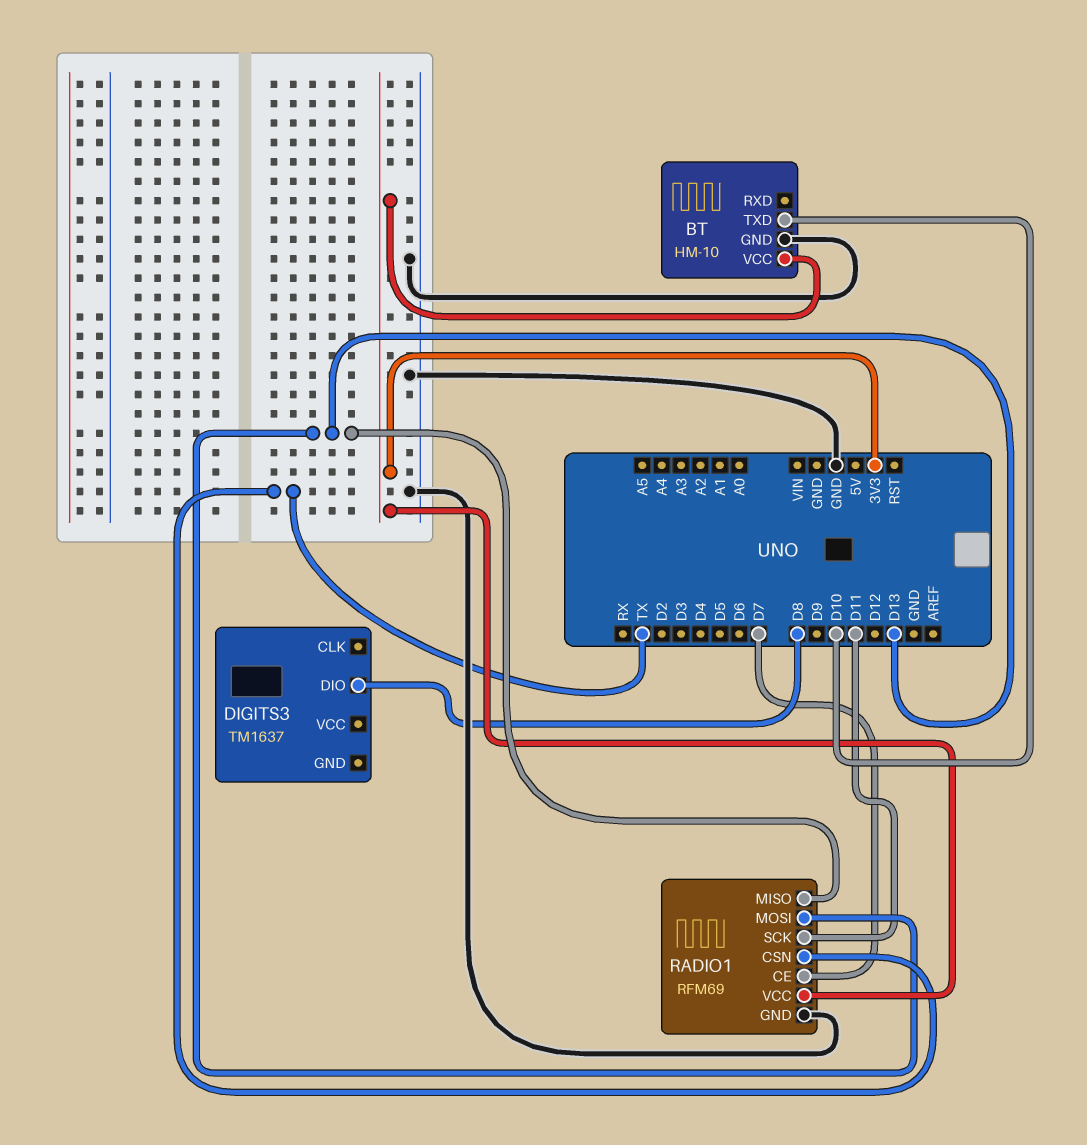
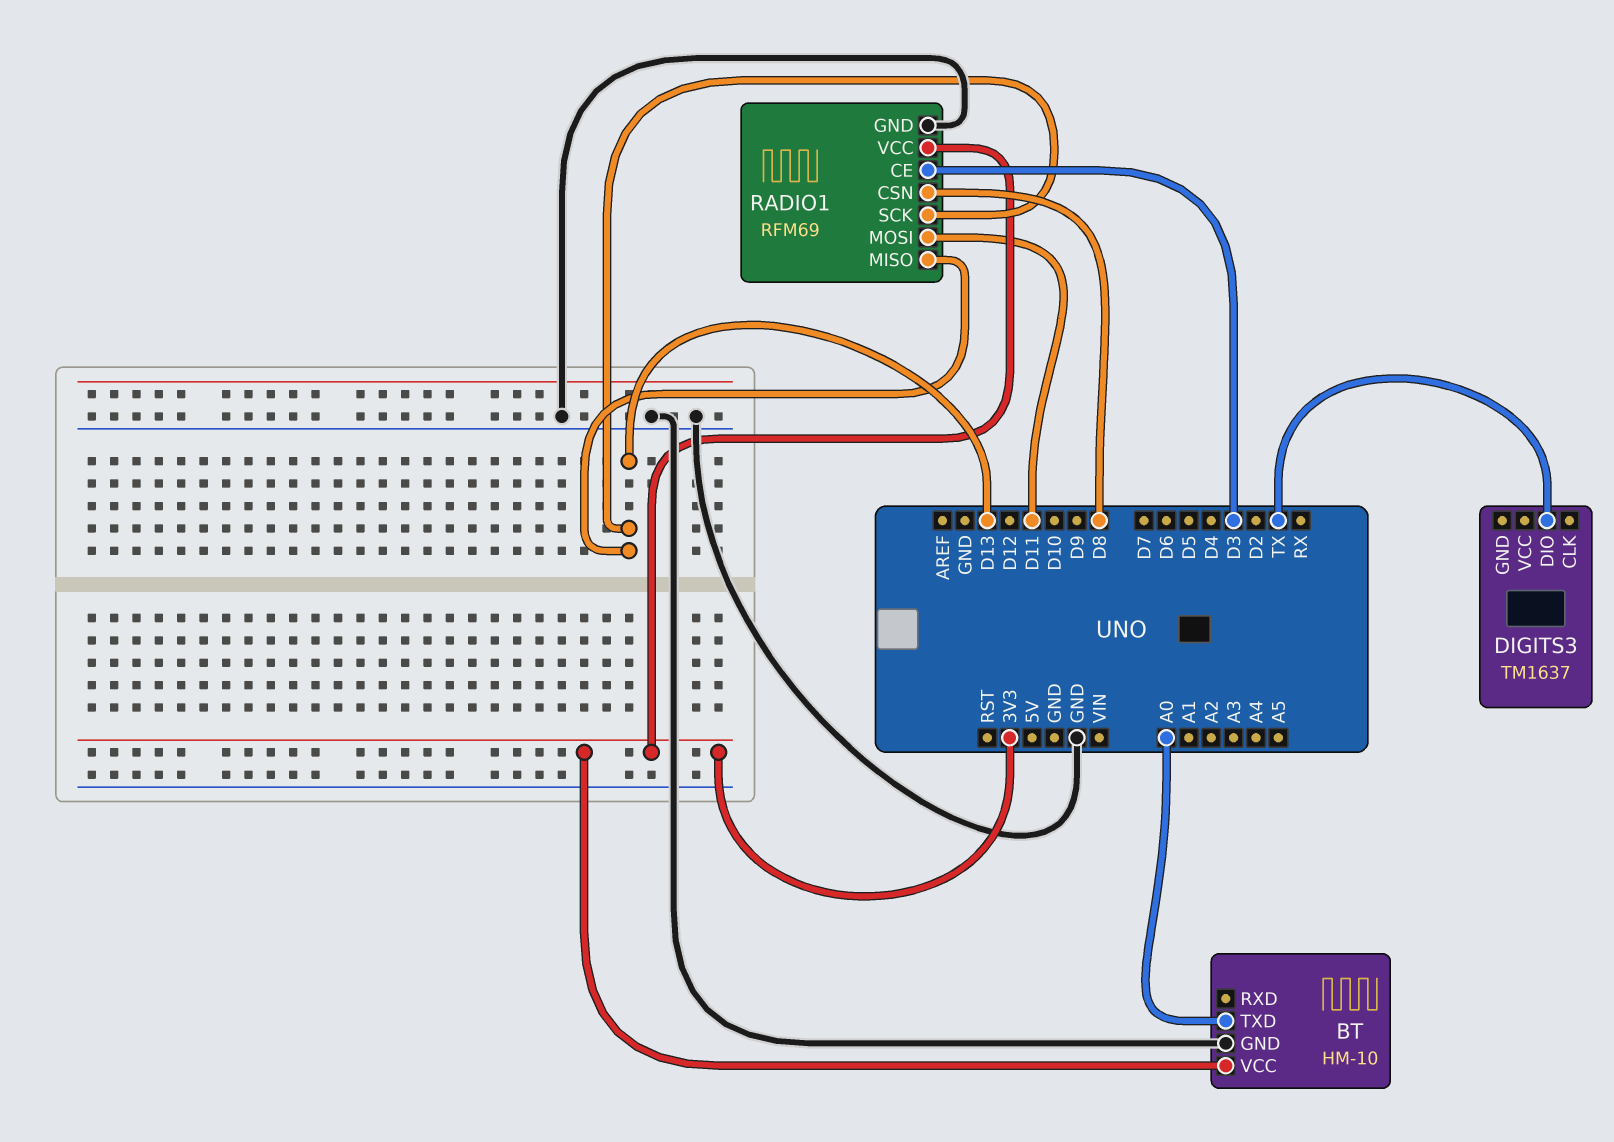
BT pin TXD: D10 -> A0
DIGITS3 pin DIO: D8 -> TX
RADIO1 pin CE: D7 -> D3
RADIO1 pin CSN: TX -> D8
RADIO1 pin MOSI: D13 -> D11
RADIO1 pin SCK: D11 -> D13

